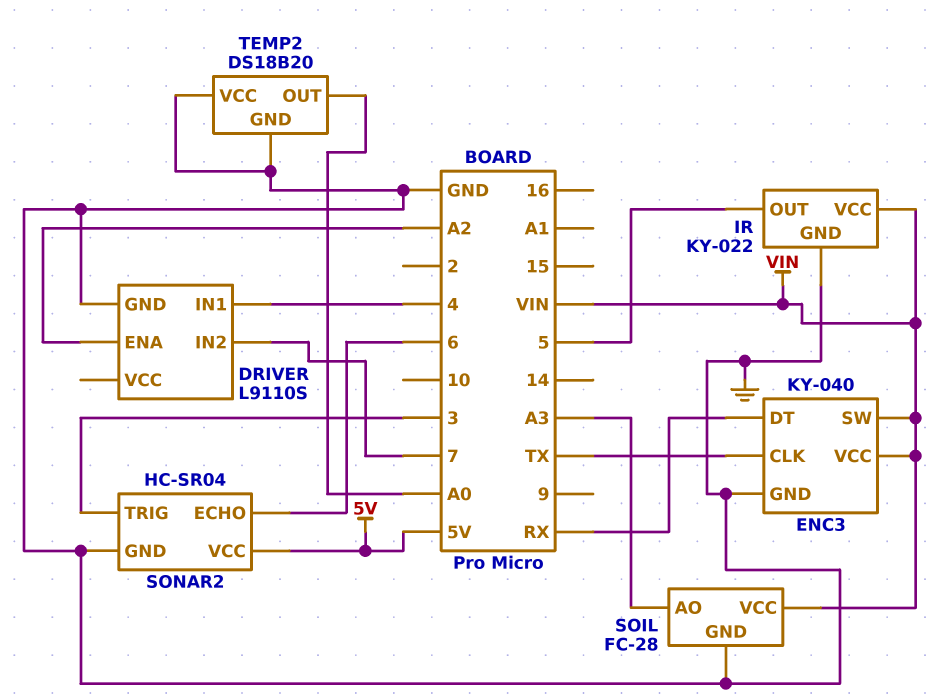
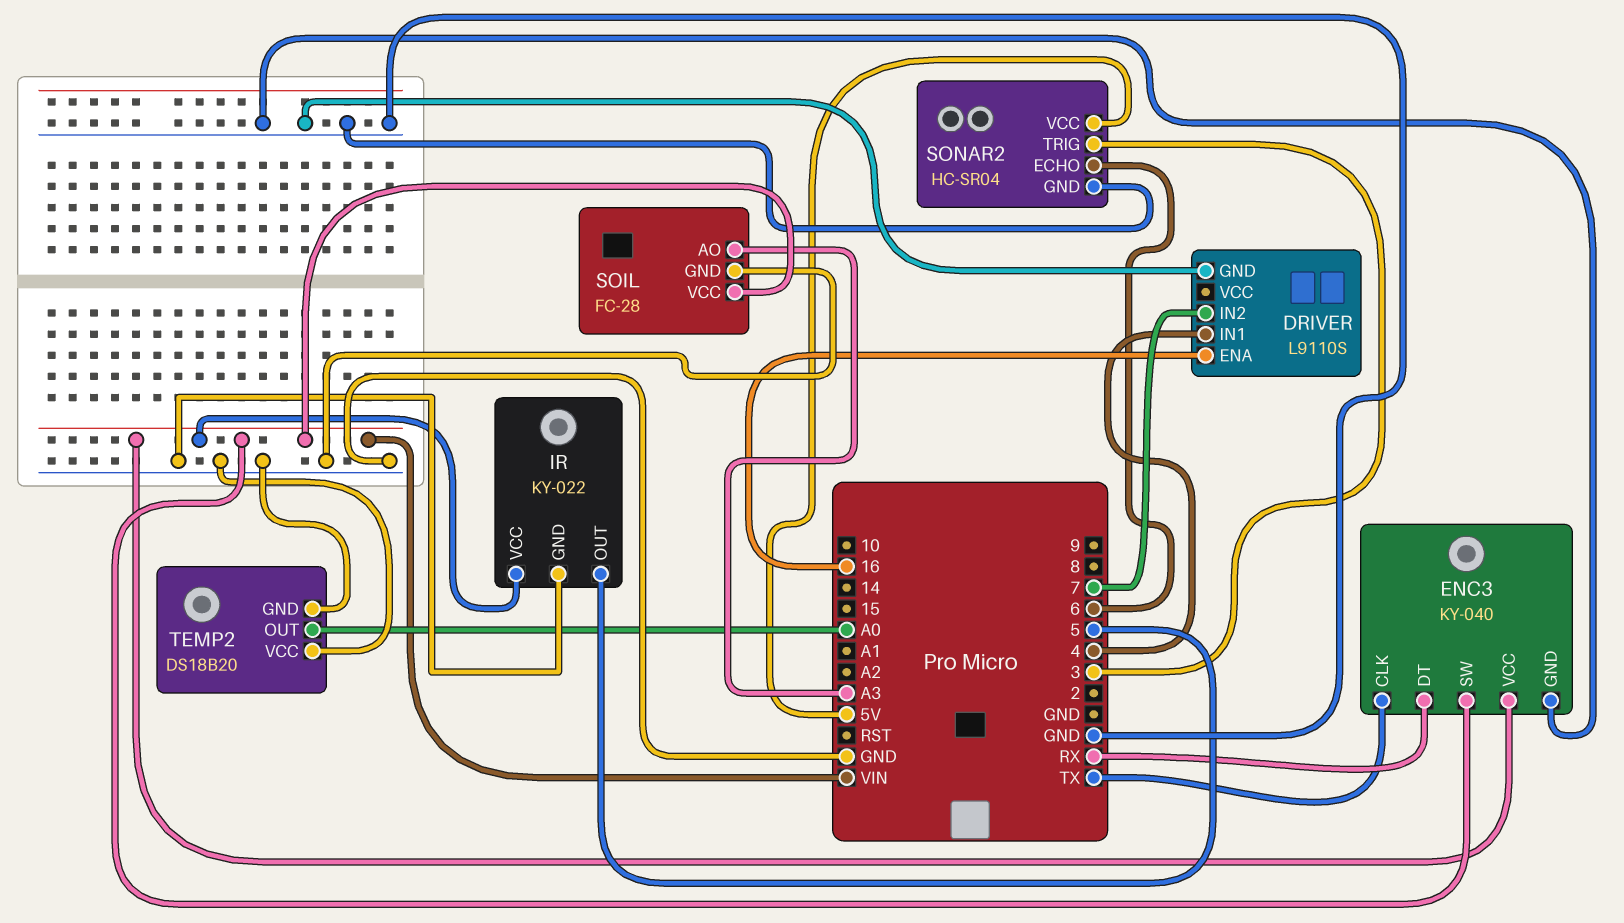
DRIVER pin ENA: A2 -> 16

